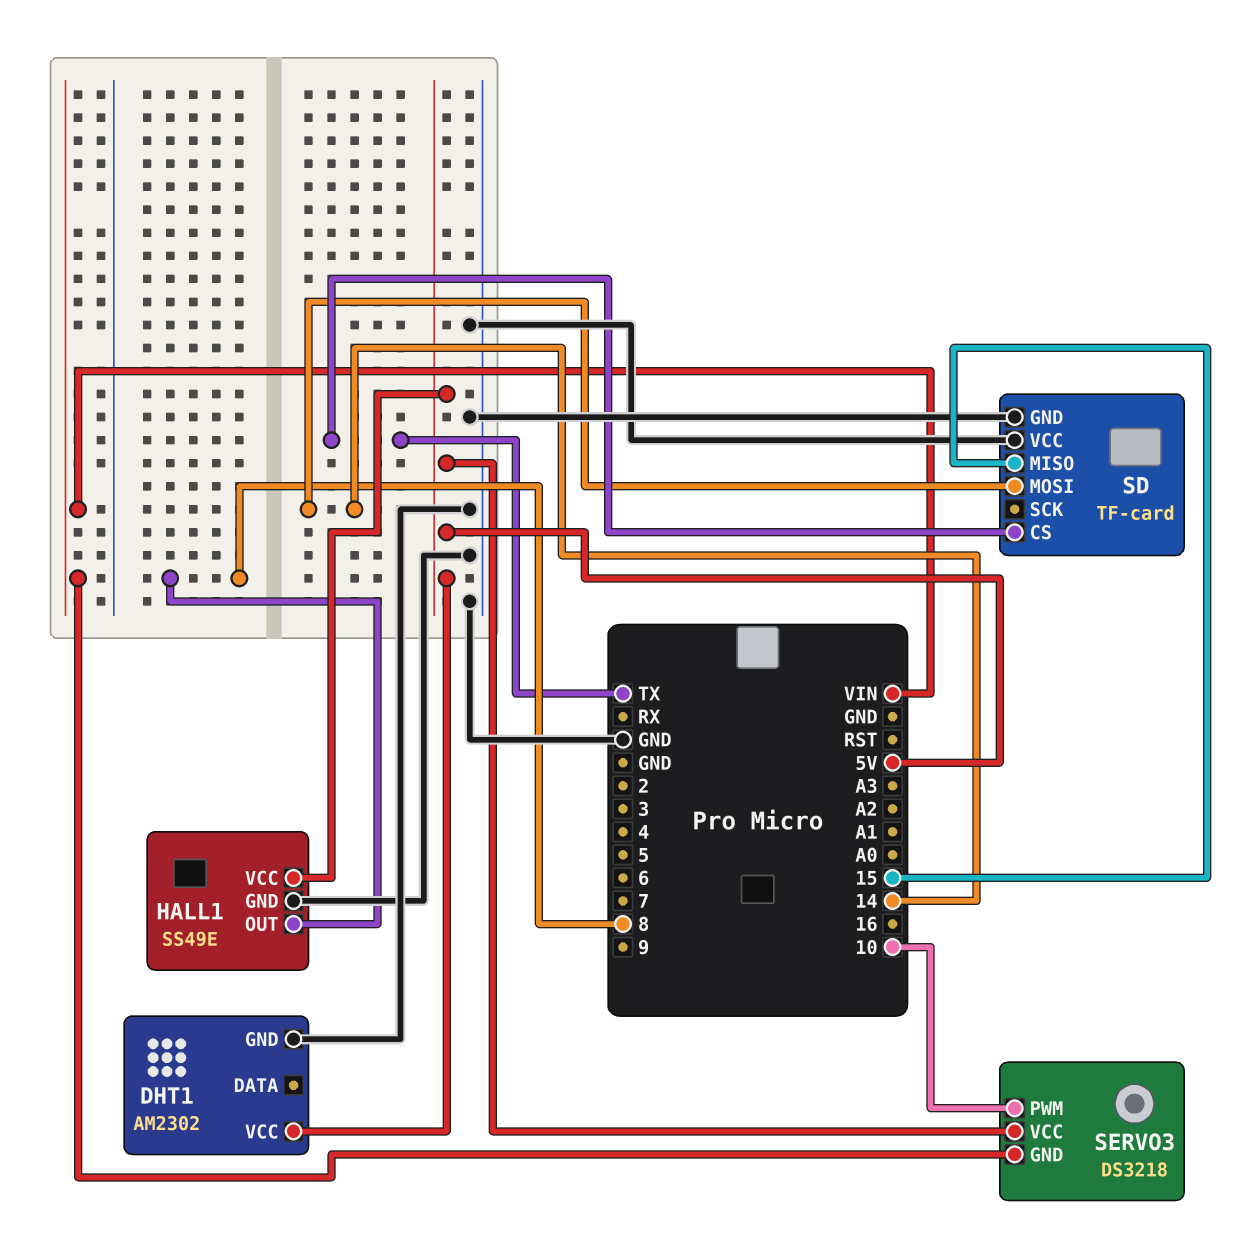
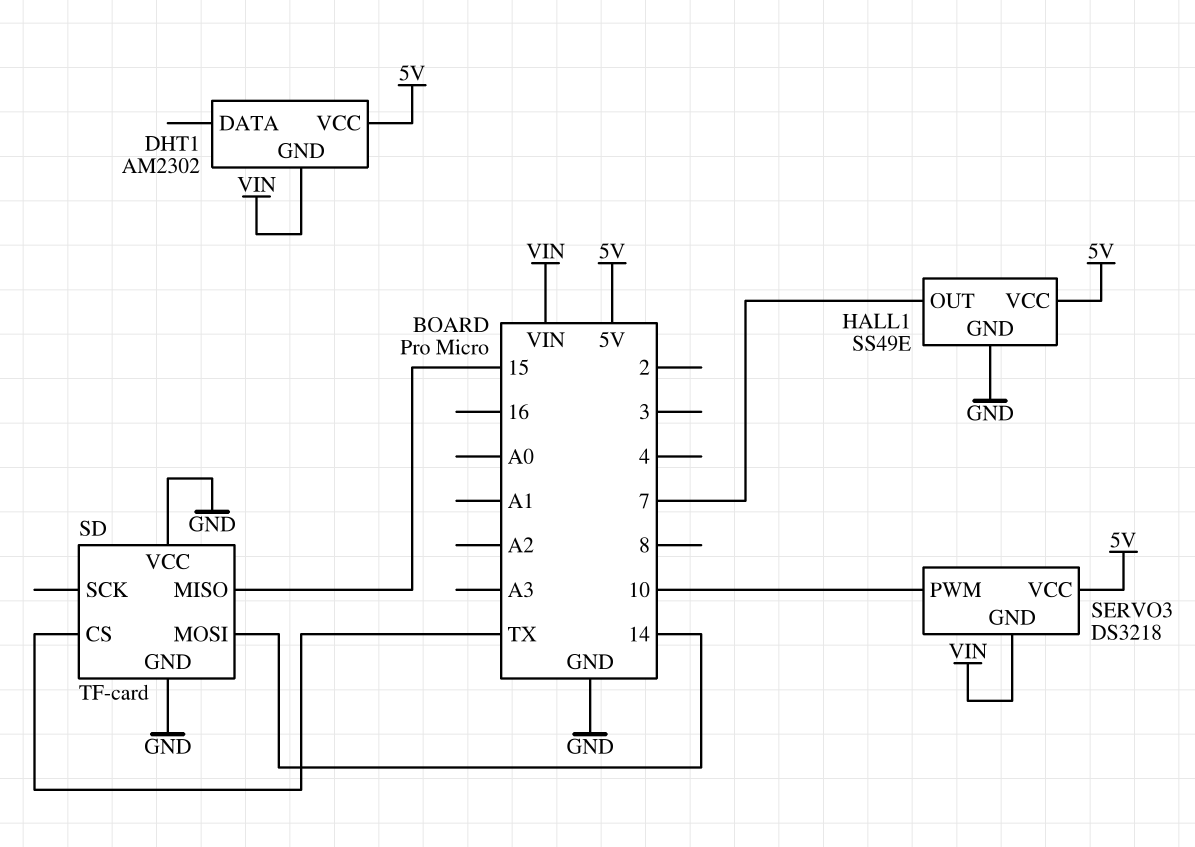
DHT1 pin GND: GND -> VIN
HALL1 pin OUT: 8 -> 7

